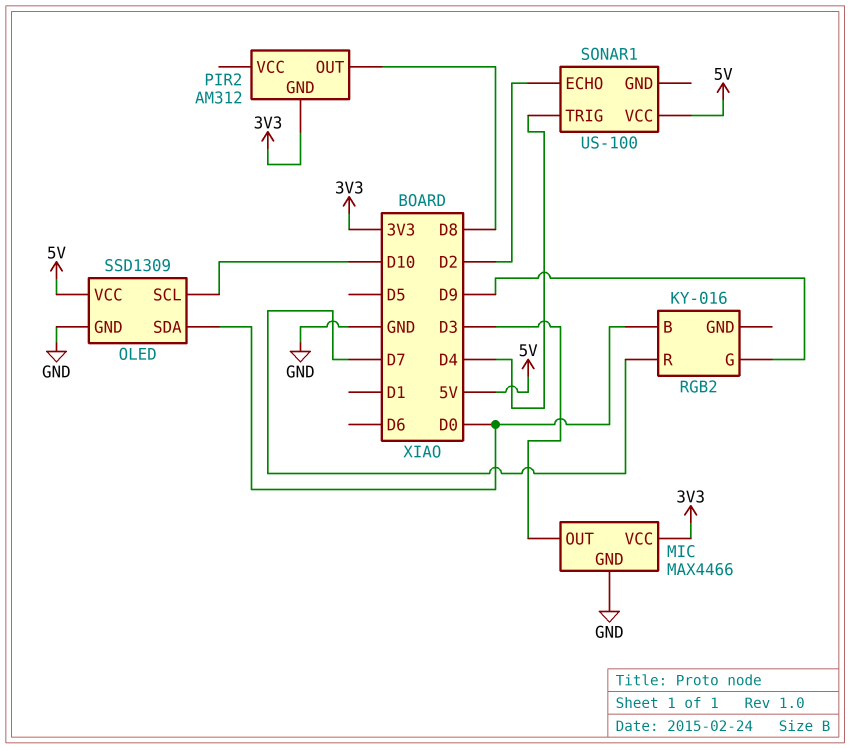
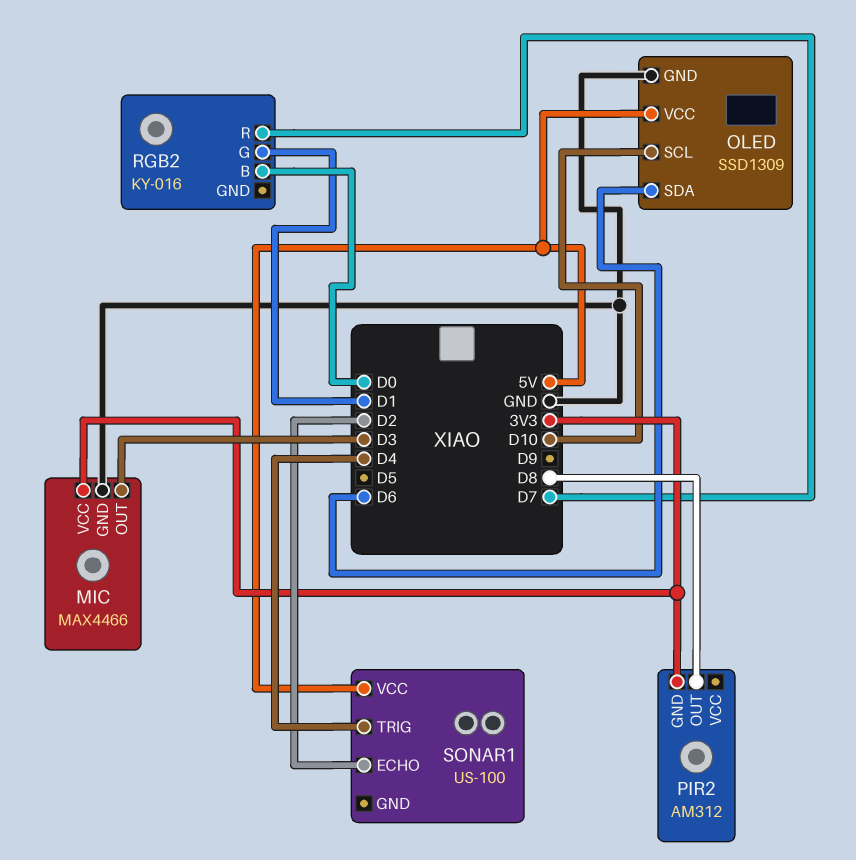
OLED pin SDA: D0 -> D6
RGB2 pin G: D9 -> D1

